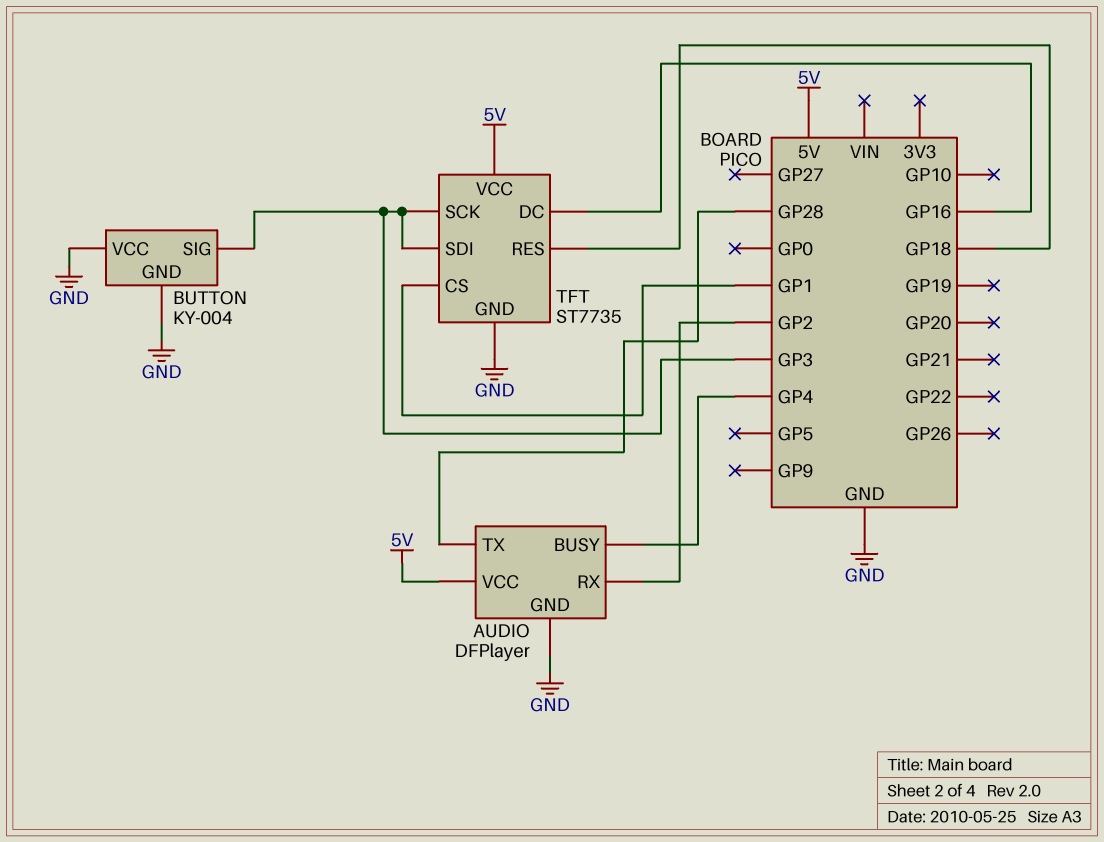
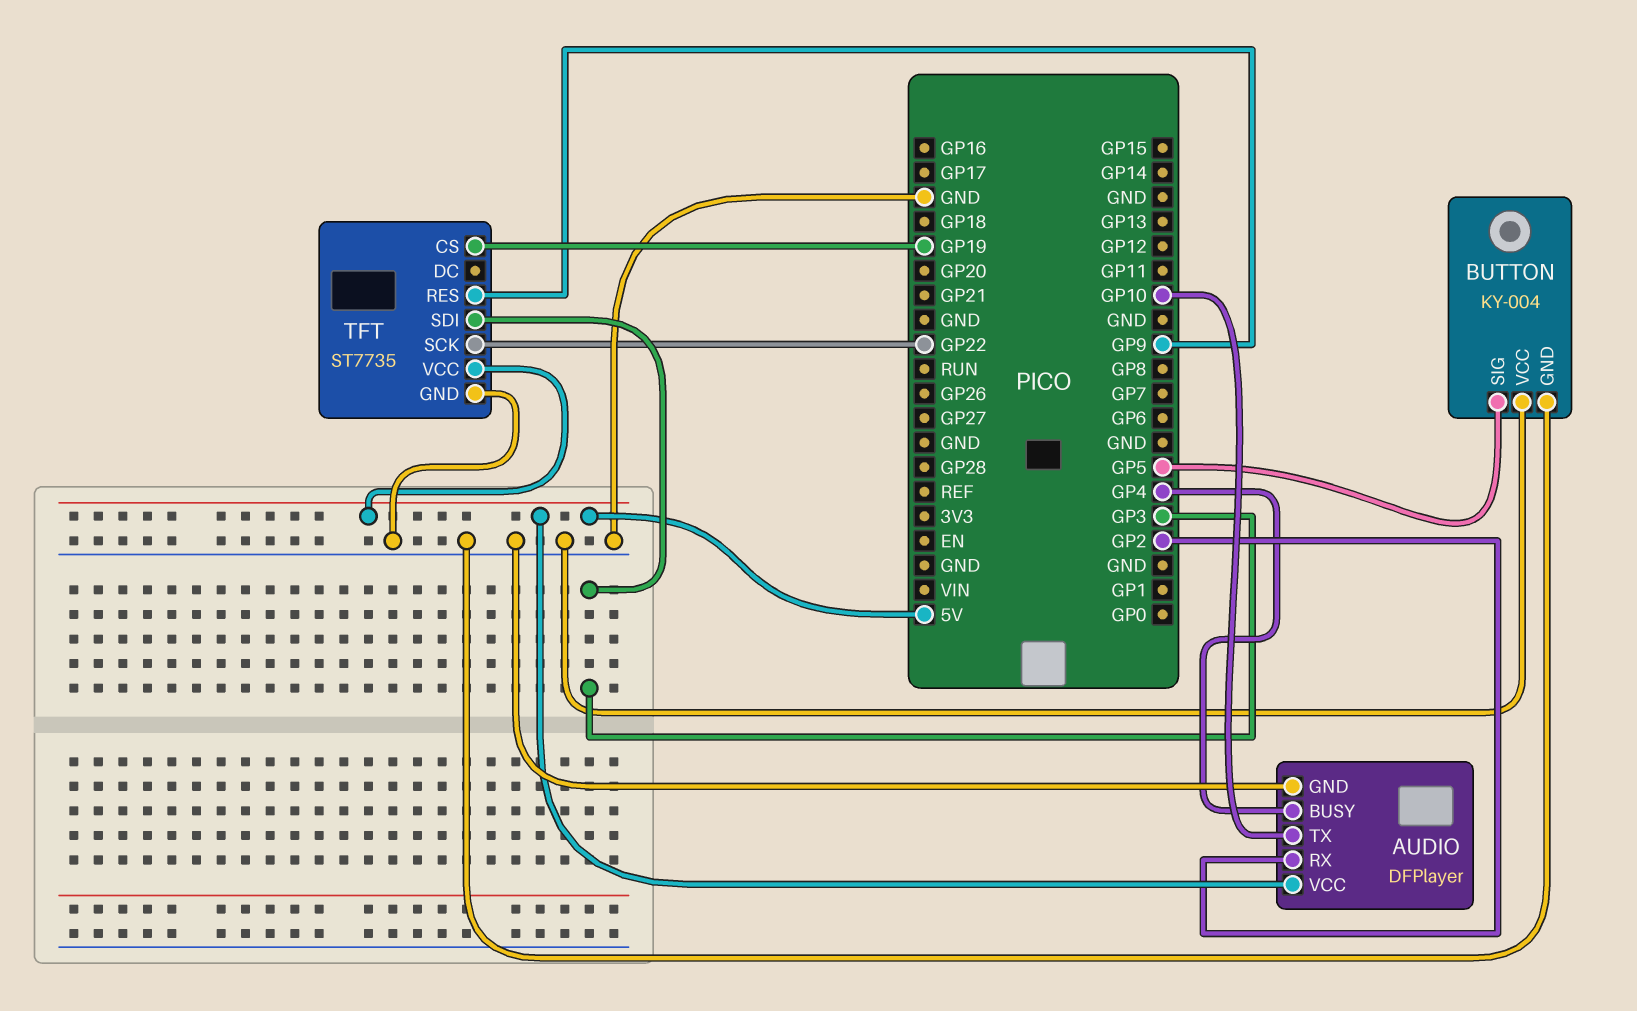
AUDIO pin TX: GP28 -> GP10
BUTTON pin SIG: GP3 -> GP5
TFT pin CS: GP1 -> GP19
TFT pin DC: GP16 -> none
TFT pin RES: GP18 -> GP9
TFT pin SCK: GP3 -> GP22

